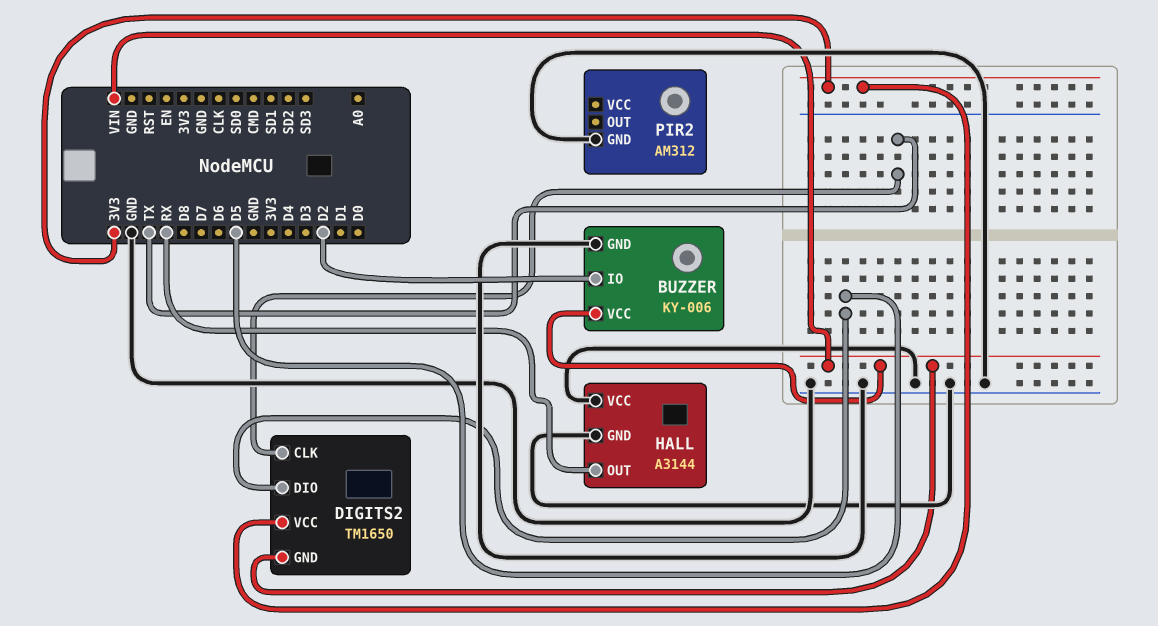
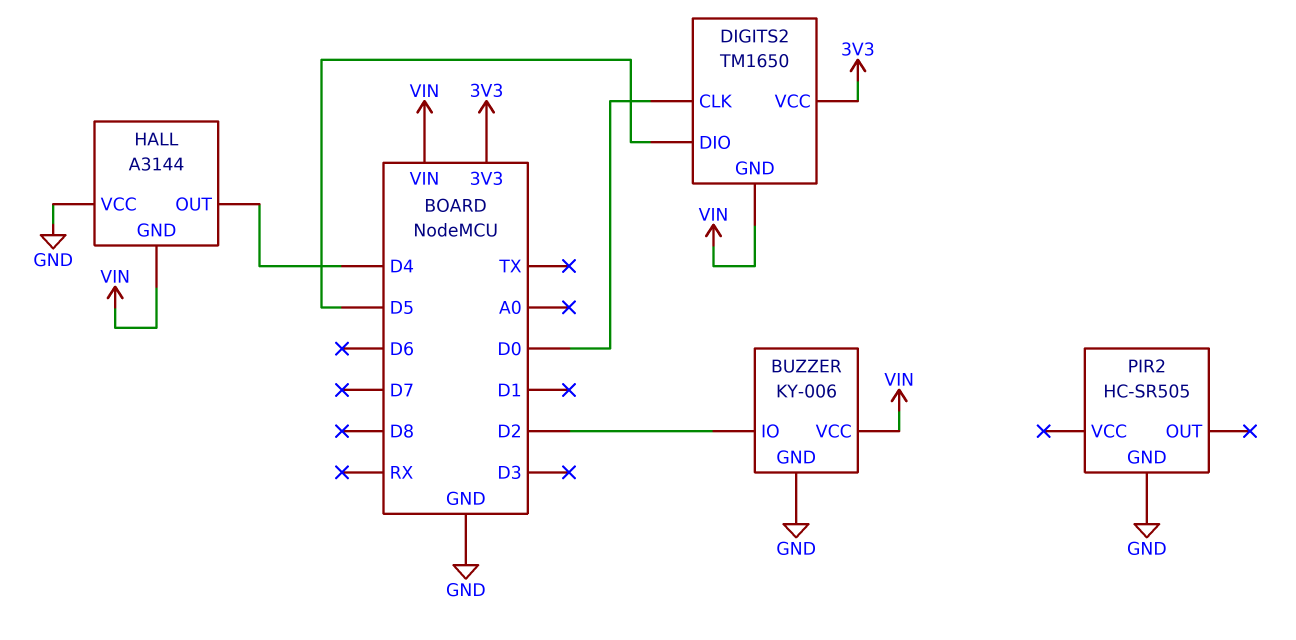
DIGITS2 pin CLK: TX -> D0
HALL pin GND: GND -> VIN
HALL pin OUT: RX -> D4
PIR2: AM312 -> HC-SR505

